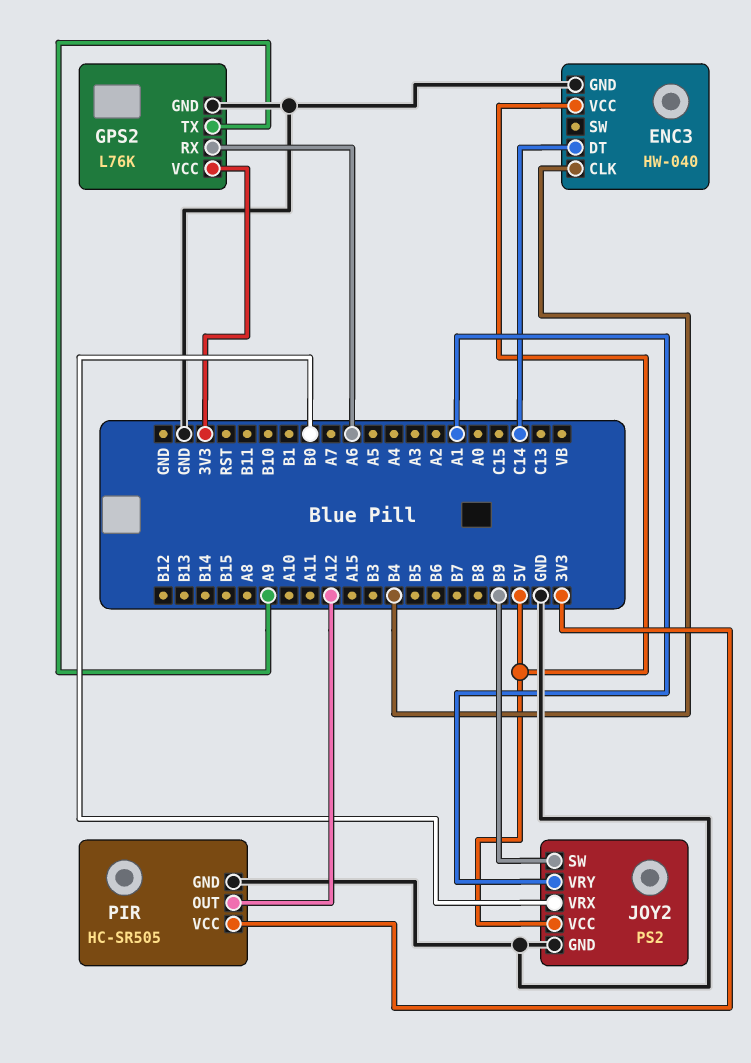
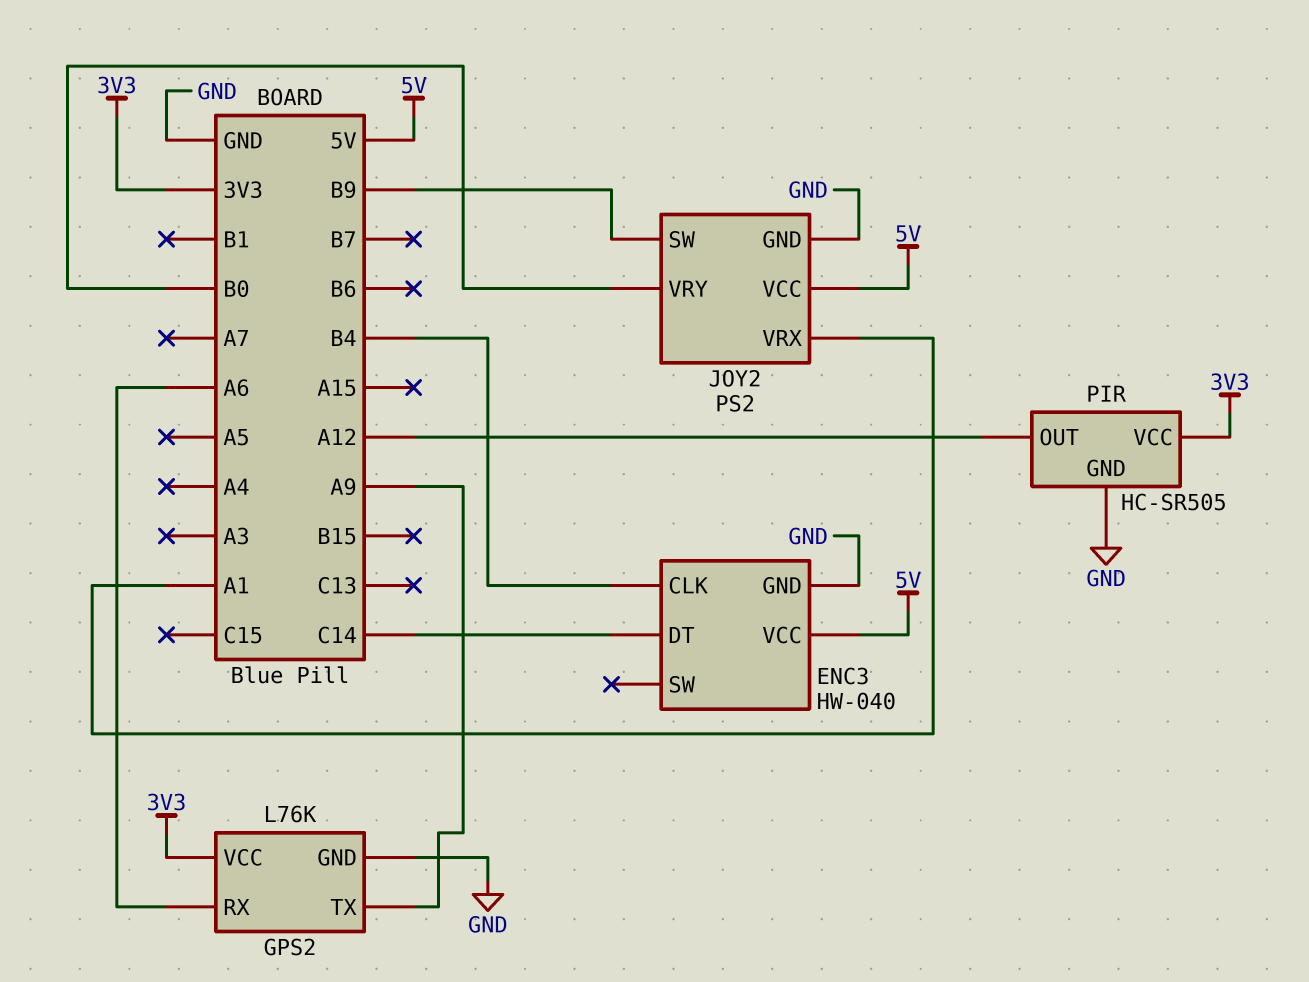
JOY2 pin VRX: B0 -> A1
JOY2 pin VRY: A1 -> B0

